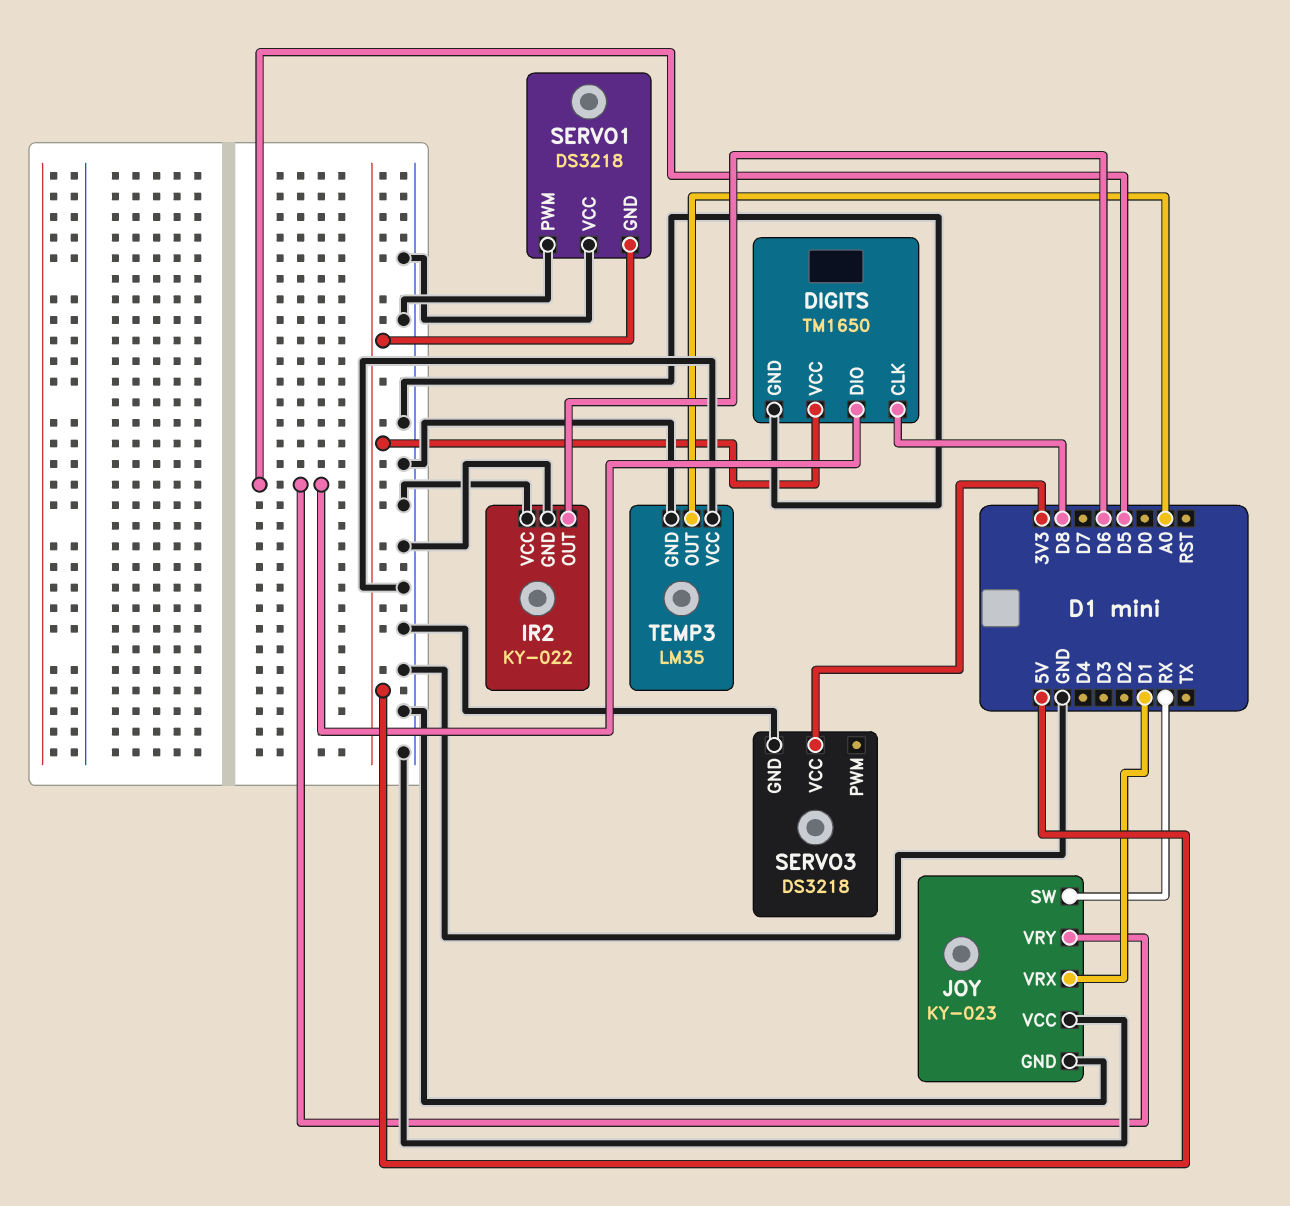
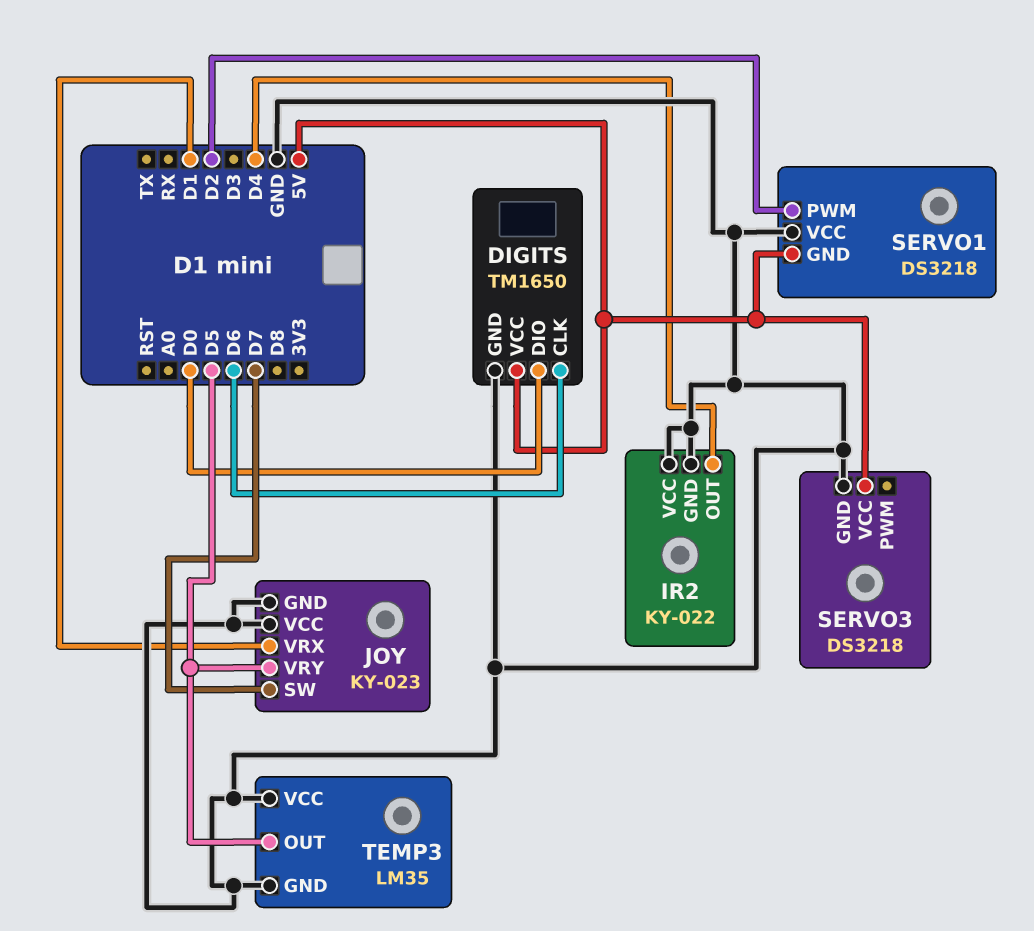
DIGITS pin CLK: D8 -> D6
DIGITS pin DIO: D5 -> D0
IR2 pin OUT: D6 -> D4
JOY pin SW: RX -> D7
SERVO1 pin PWM: GND -> D2
SERVO3 pin VCC: 3V3 -> 5V
TEMP3 pin OUT: A0 -> D5

